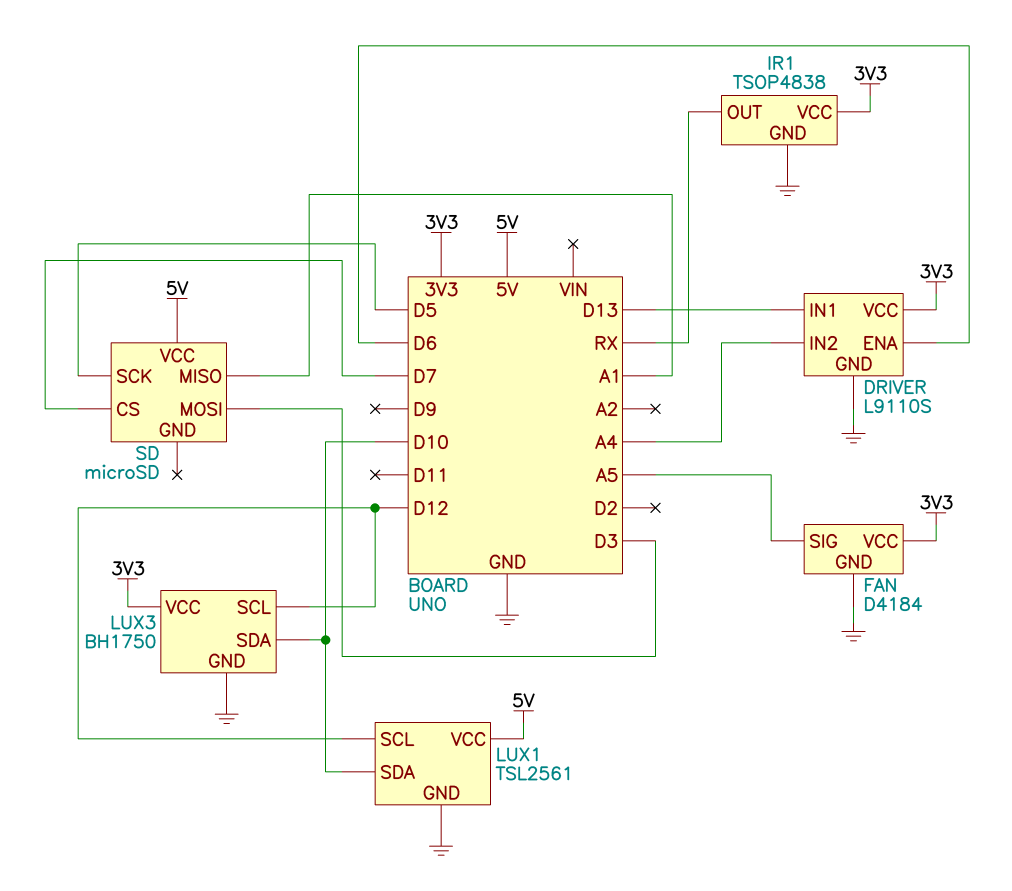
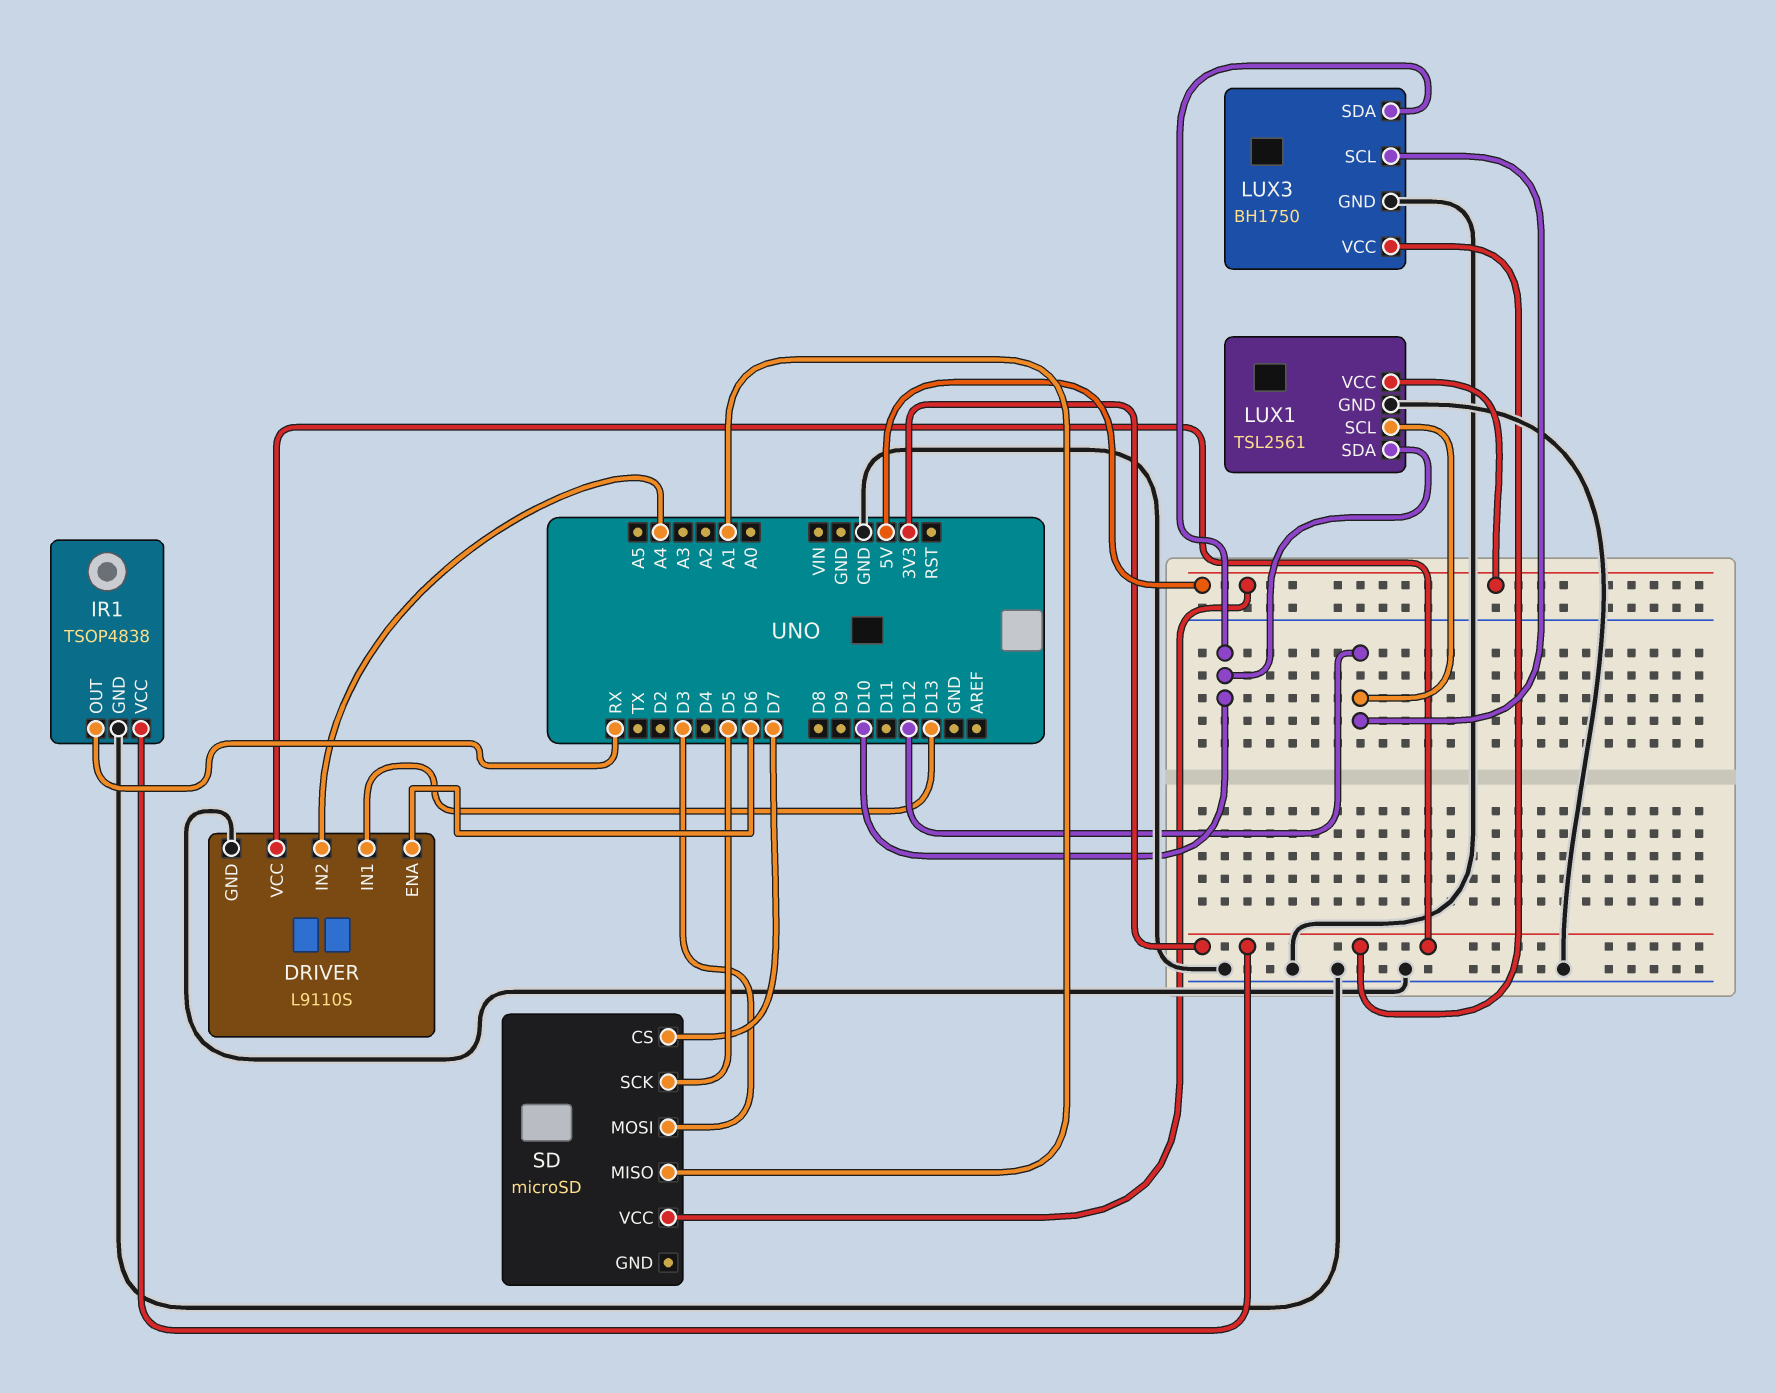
FAN: D4184 -> none
FAN pin GND: GND -> none
FAN pin SIG: A5 -> none
FAN pin VCC: 3V3 -> none

